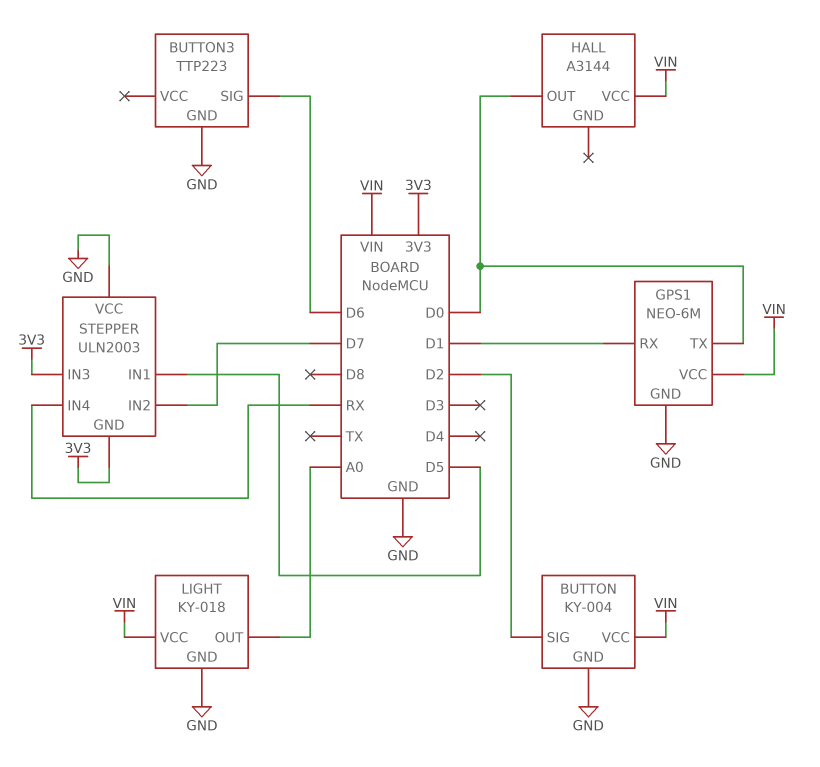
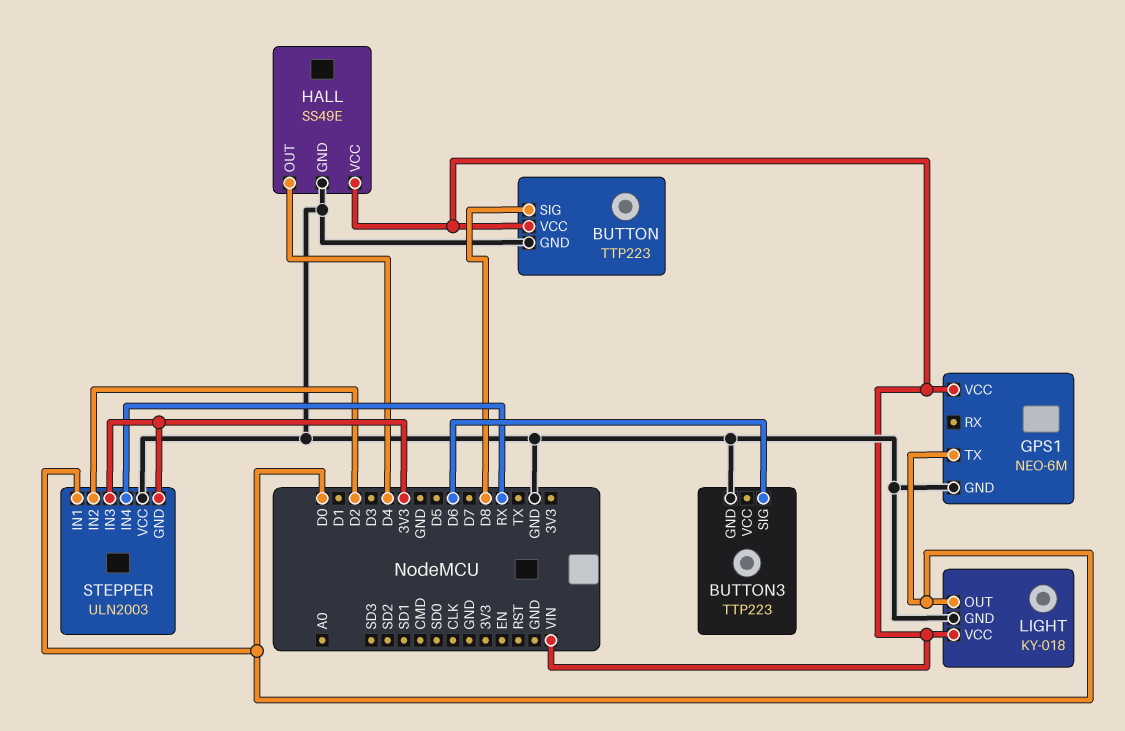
BUTTON: KY-004 -> TTP223
BUTTON pin SIG: D2 -> D8
GPS1 pin RX: D1 -> none
HALL: A3144 -> SS49E
HALL pin GND: none -> GND
HALL pin OUT: D0 -> D4
LIGHT pin OUT: A0 -> D0
STEPPER pin IN1: D5 -> D0
STEPPER pin IN2: D7 -> D2

